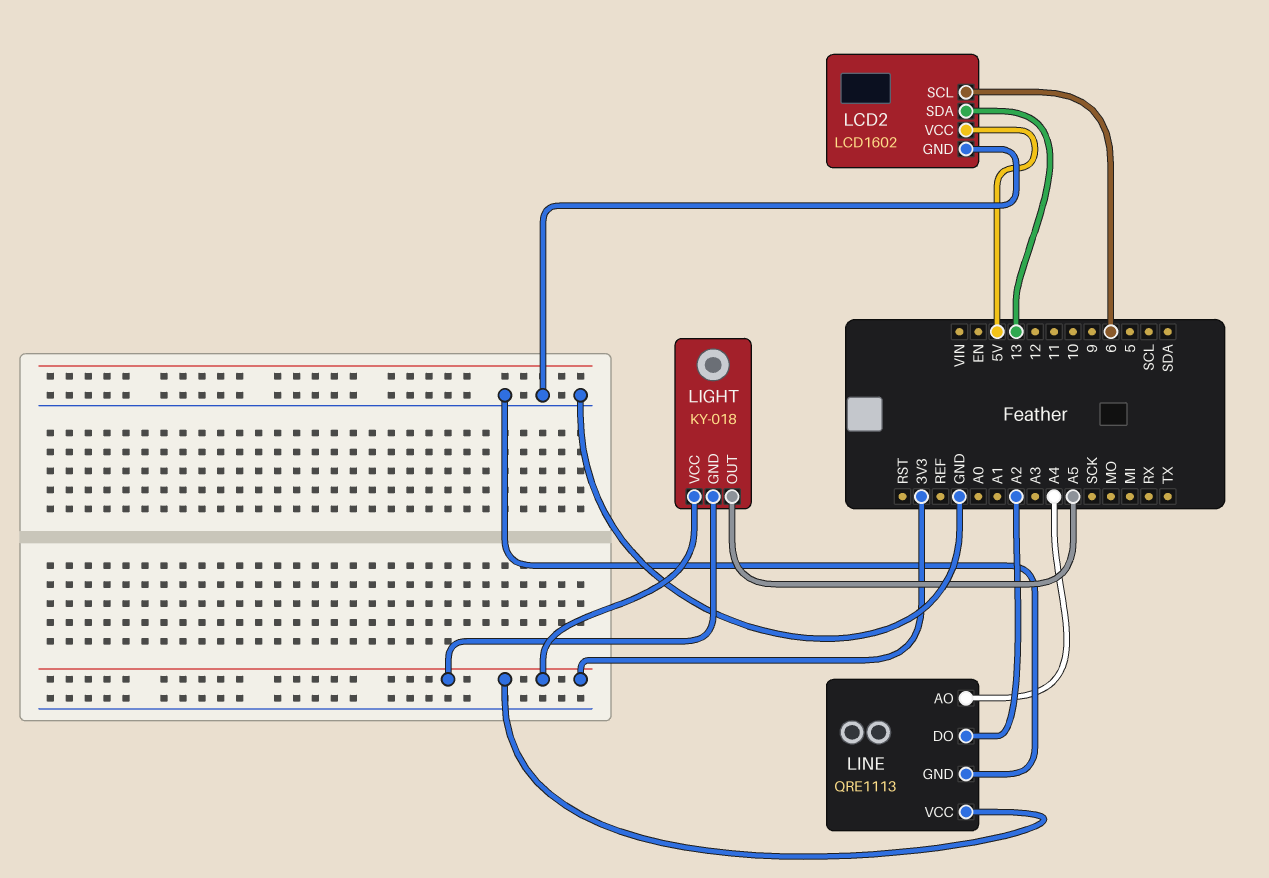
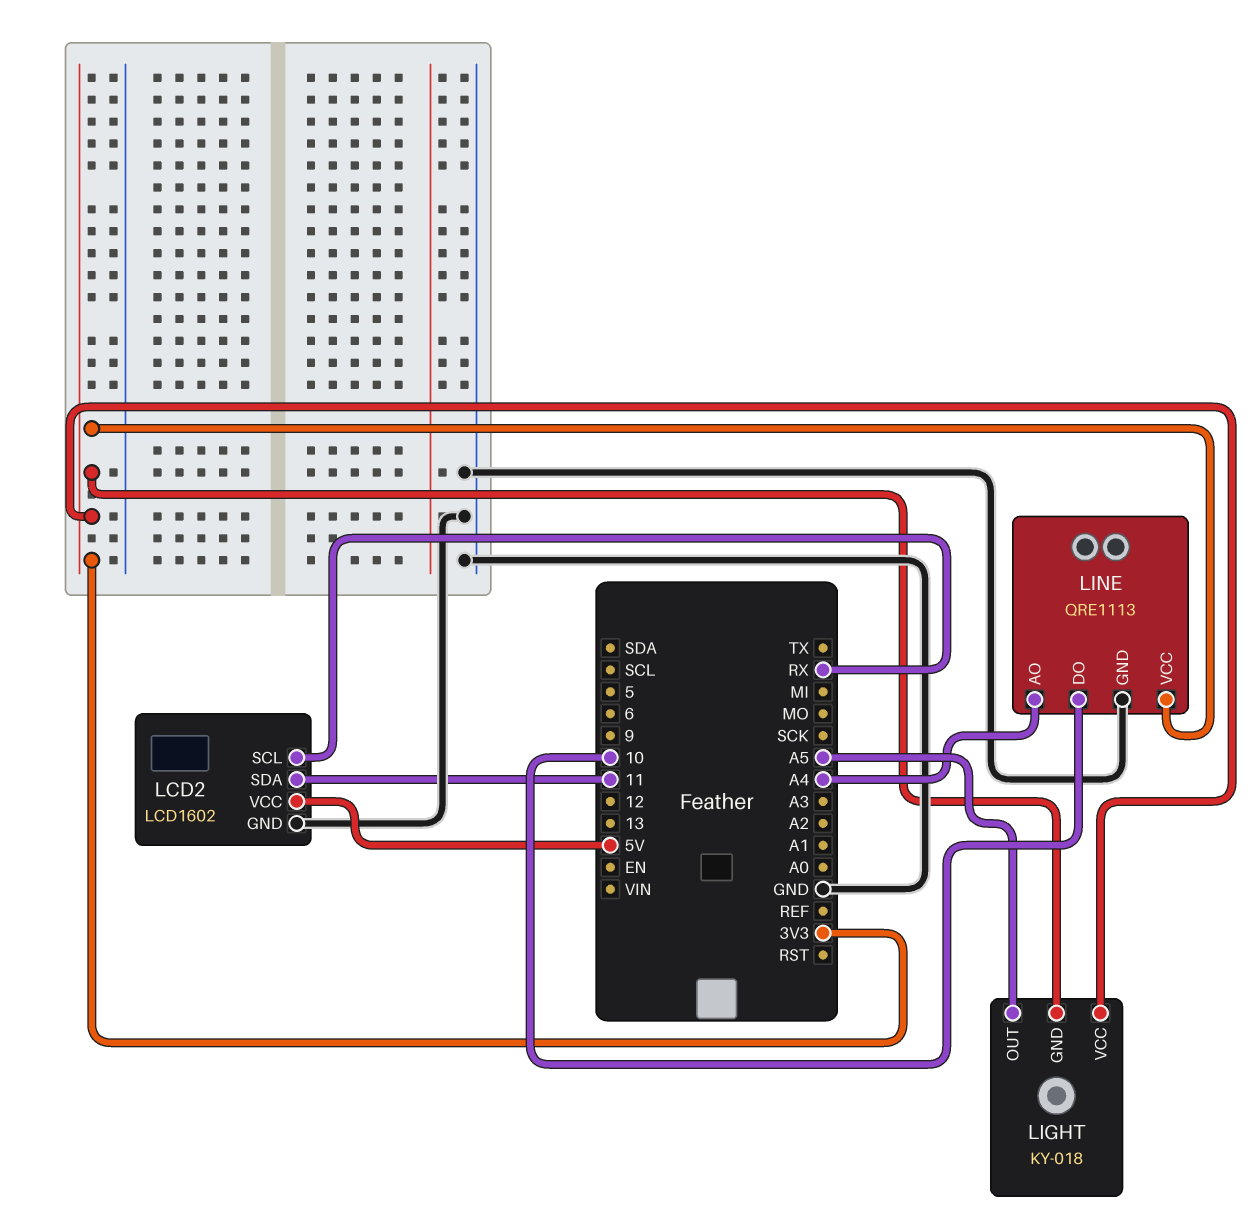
LCD2 pin SCL: 6 -> RX
LCD2 pin SDA: 13 -> 11
LINE pin DO: A2 -> 10

